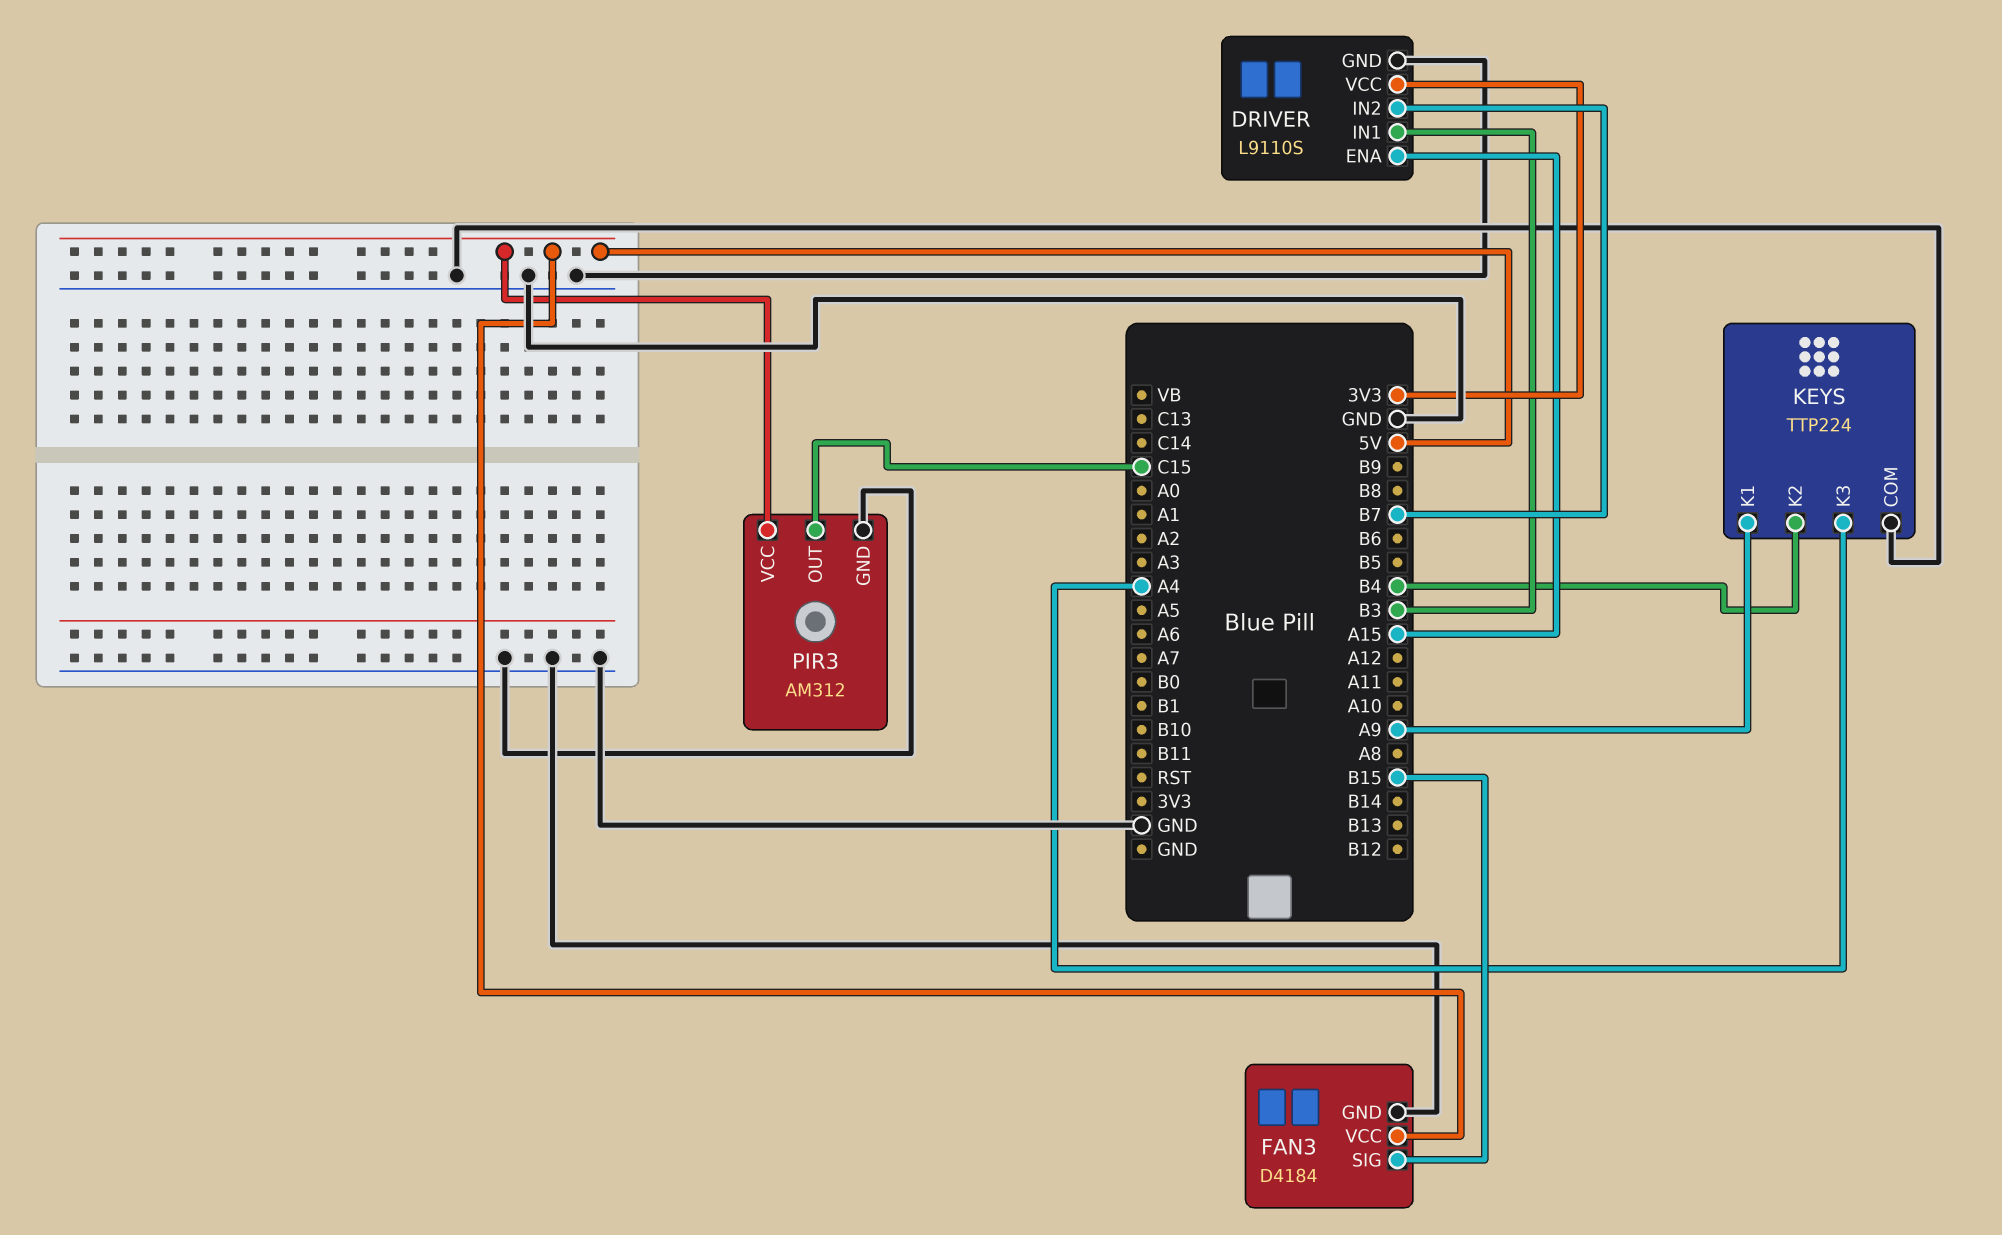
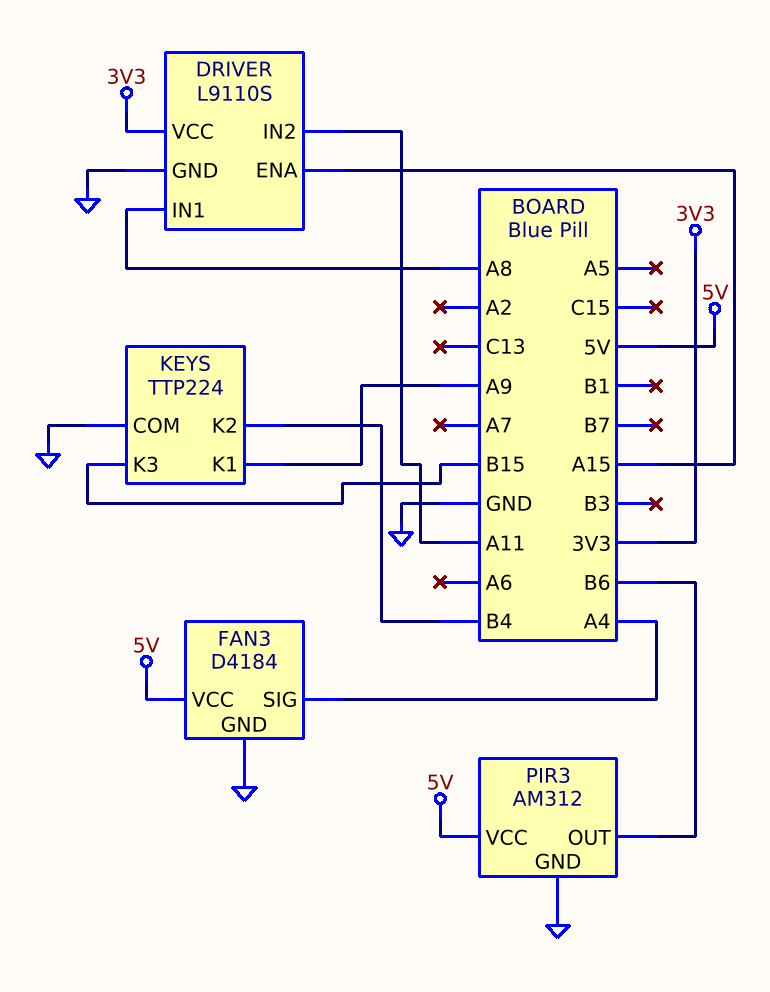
DRIVER pin IN1: B3 -> A8
DRIVER pin IN2: B7 -> A11
FAN3 pin SIG: B15 -> A4
KEYS pin K3: A4 -> B15
PIR3 pin OUT: C15 -> B6

